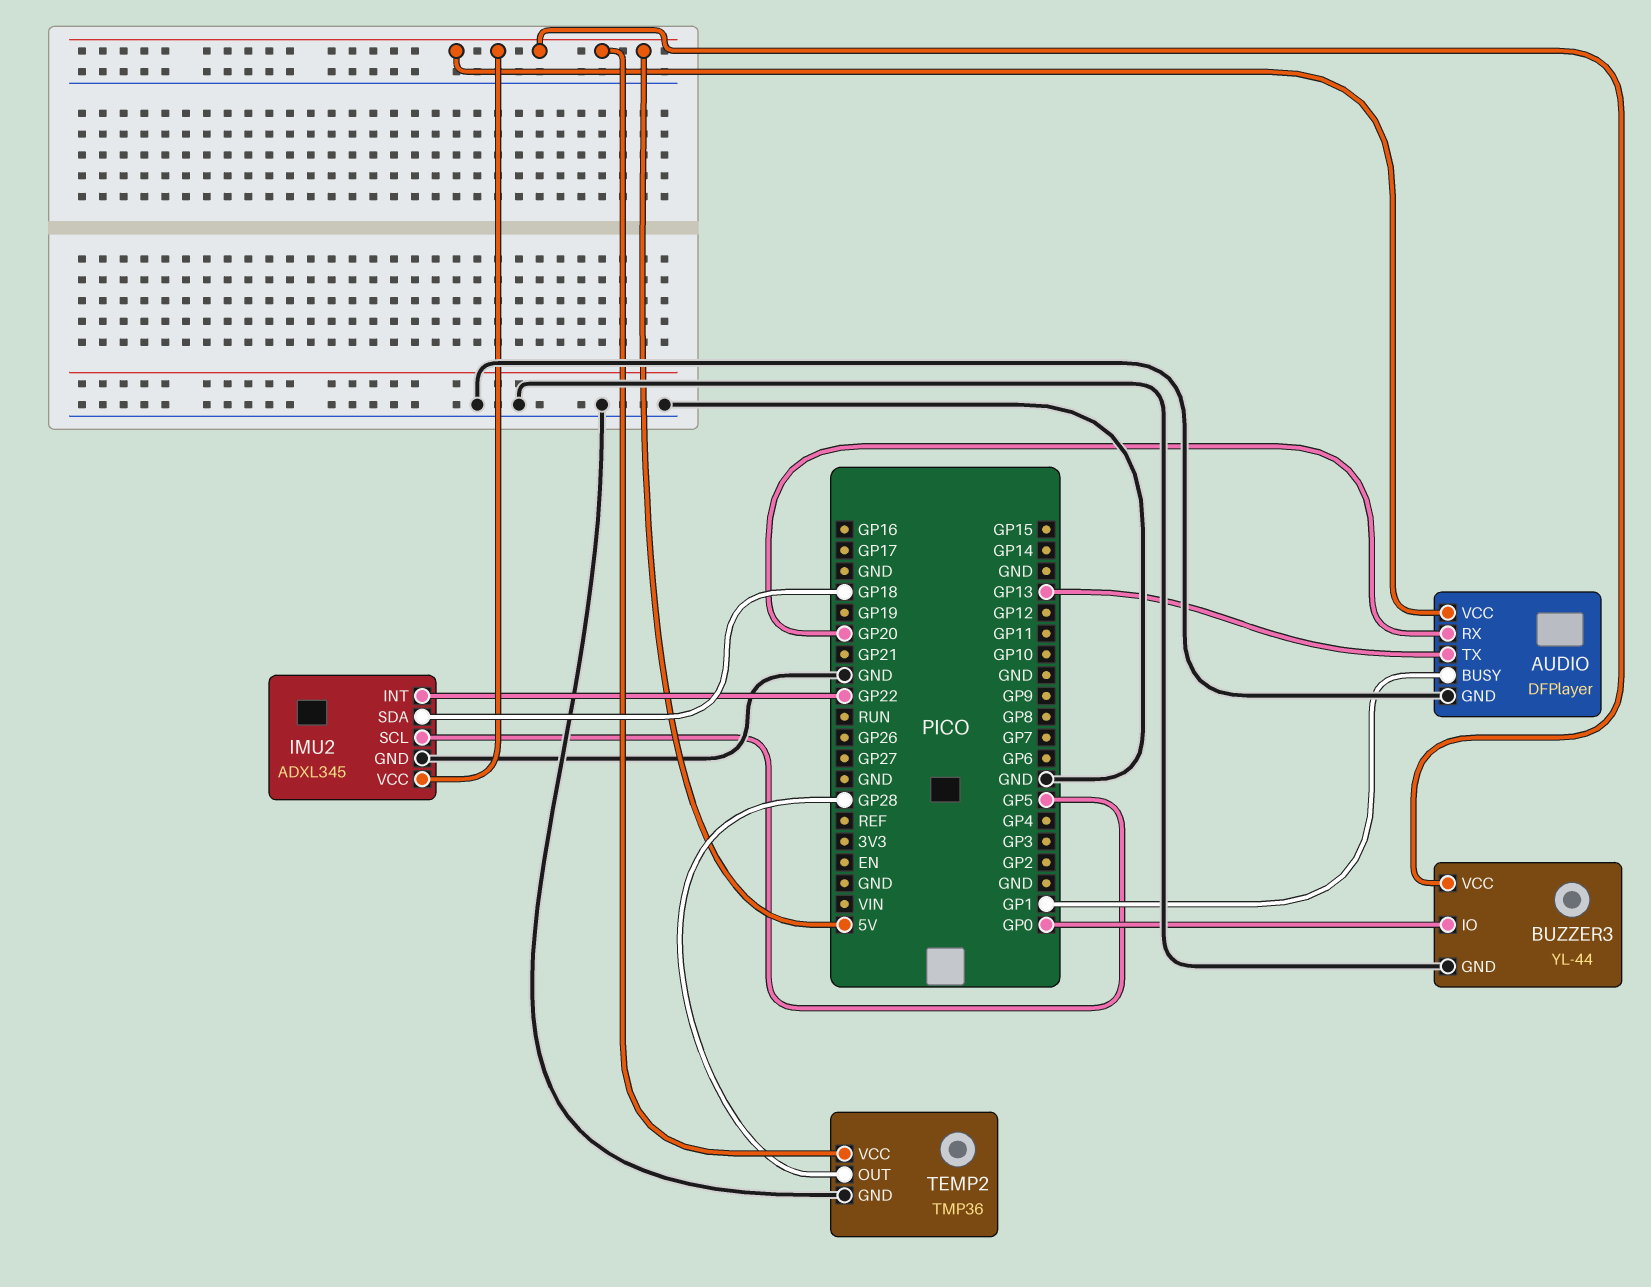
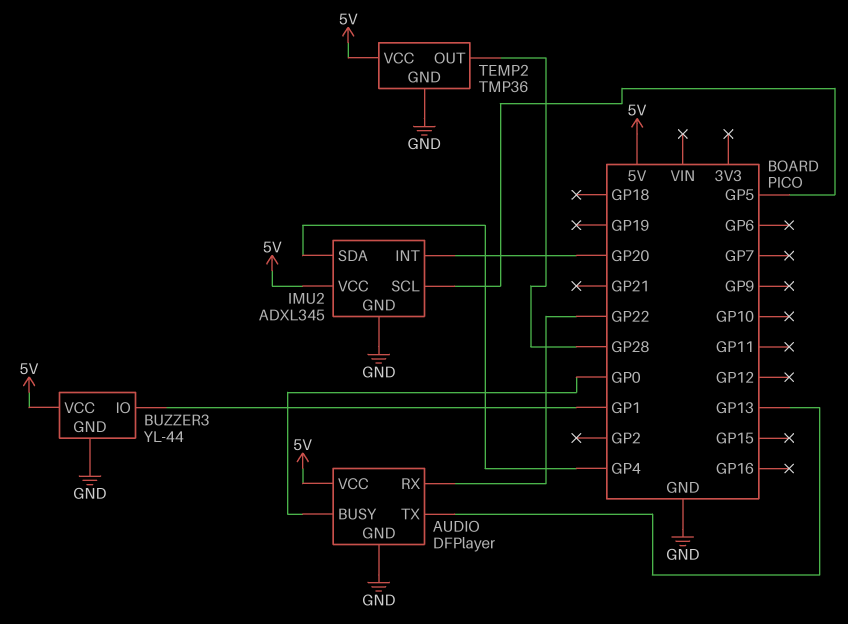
AUDIO pin BUSY: GP1 -> GP0
AUDIO pin RX: GP20 -> GP22
BUZZER3 pin IO: GP0 -> GP1
IMU2 pin INT: GP22 -> GP20
IMU2 pin SDA: GP18 -> GP4

